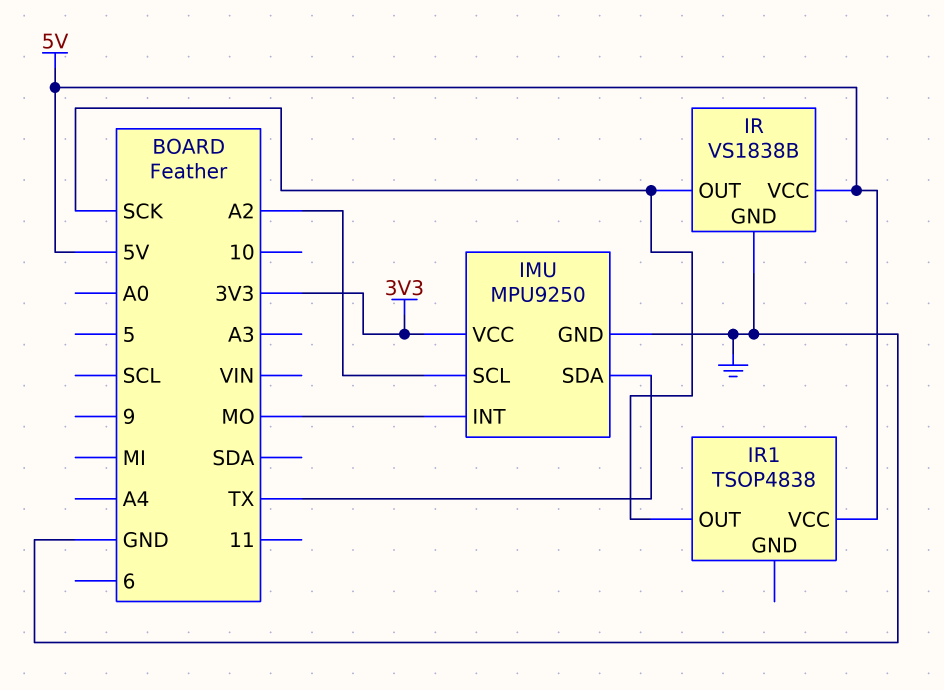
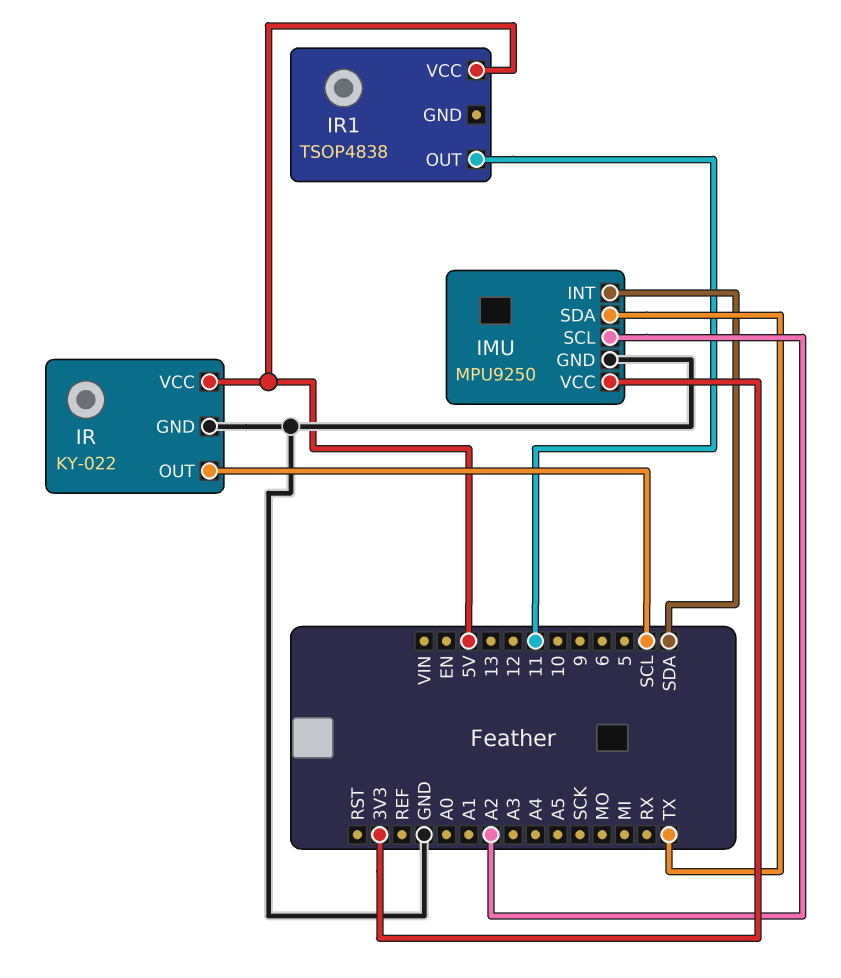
IMU pin INT: MO -> SDA
IR: VS1838B -> KY-022
IR pin OUT: SCK -> SCL
IR1 pin OUT: SCK -> 11

